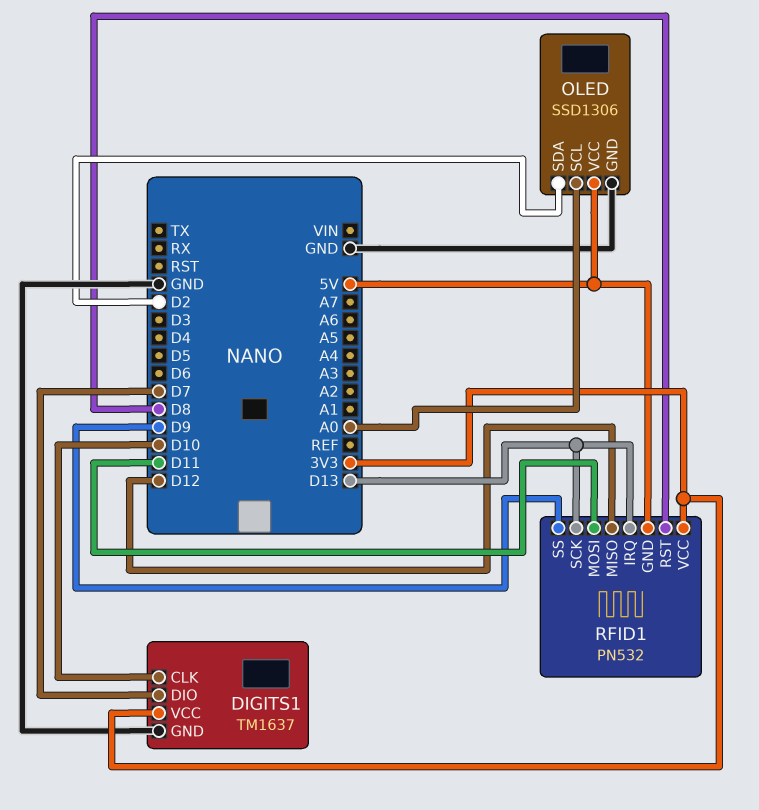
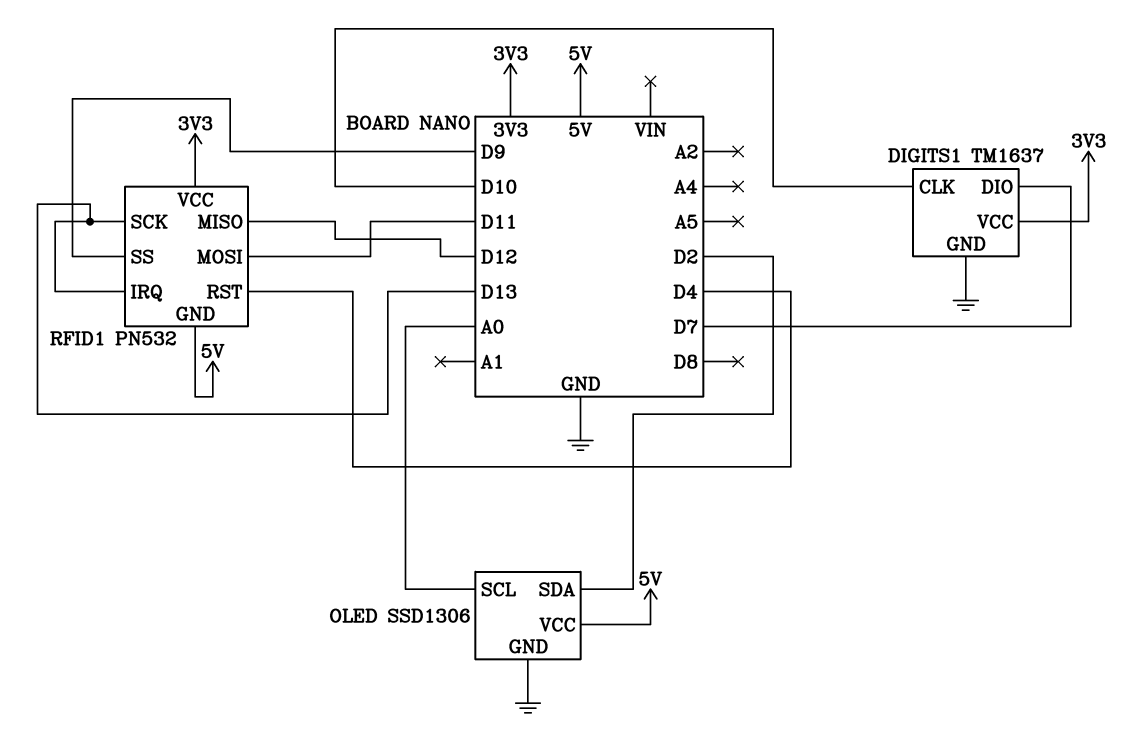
RFID1 pin RST: D8 -> D4

